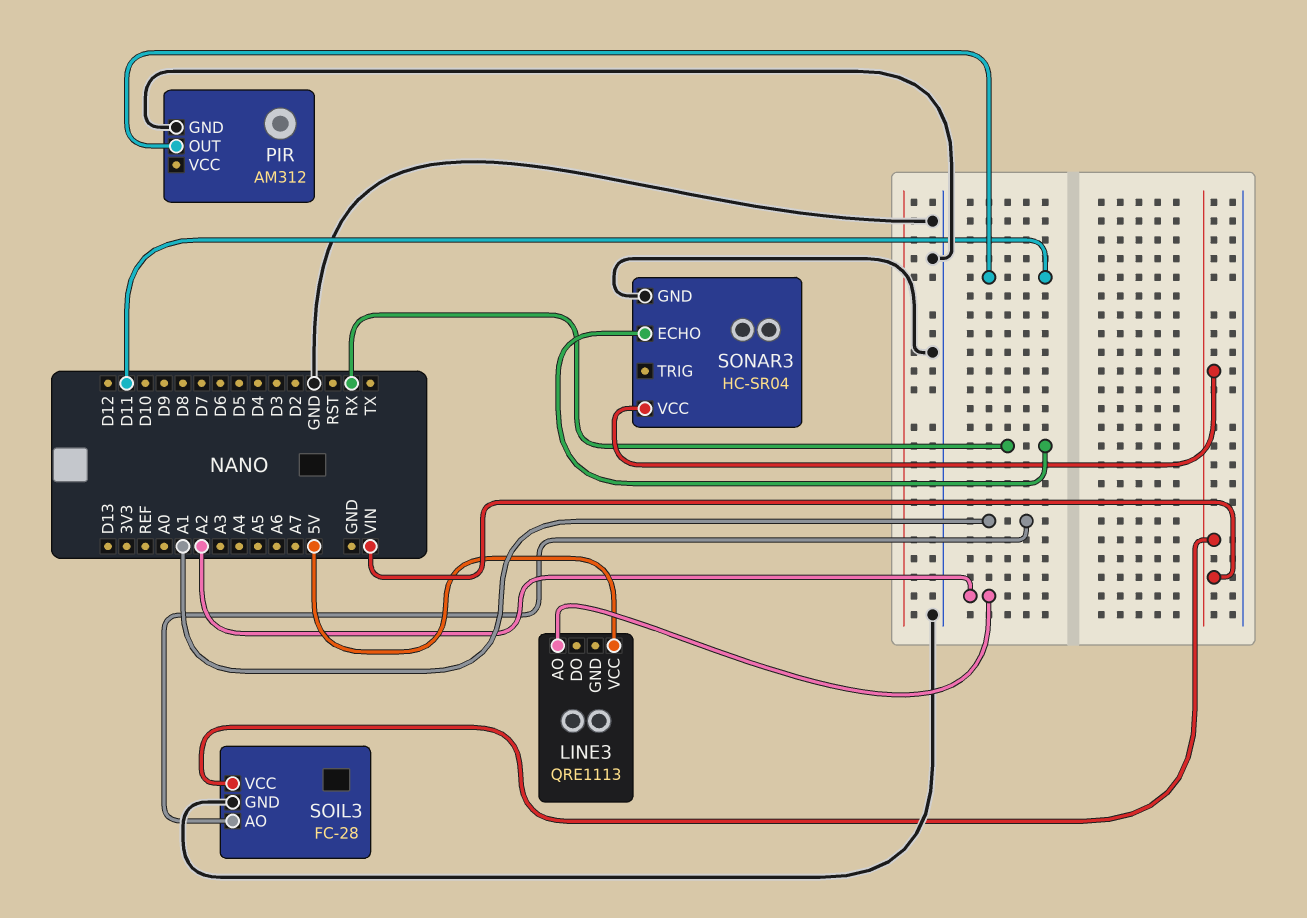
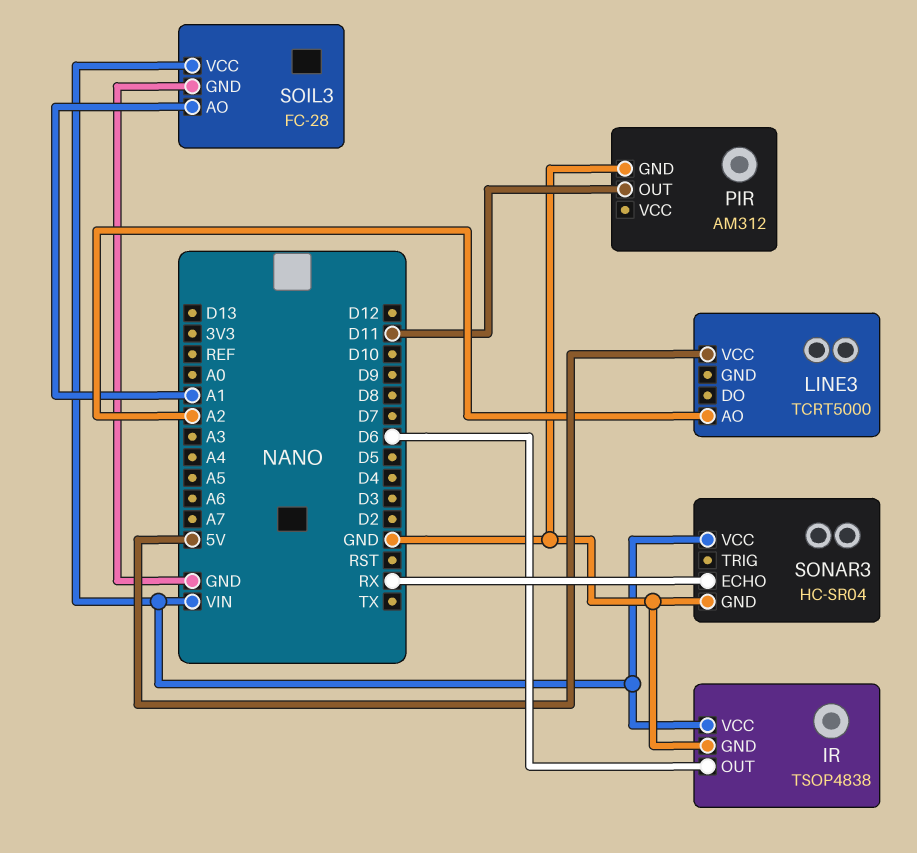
IR: none -> TSOP4838
IR pin GND: none -> GND
IR pin OUT: none -> D6
IR pin VCC: none -> VIN
LINE3: QRE1113 -> TCRT5000

